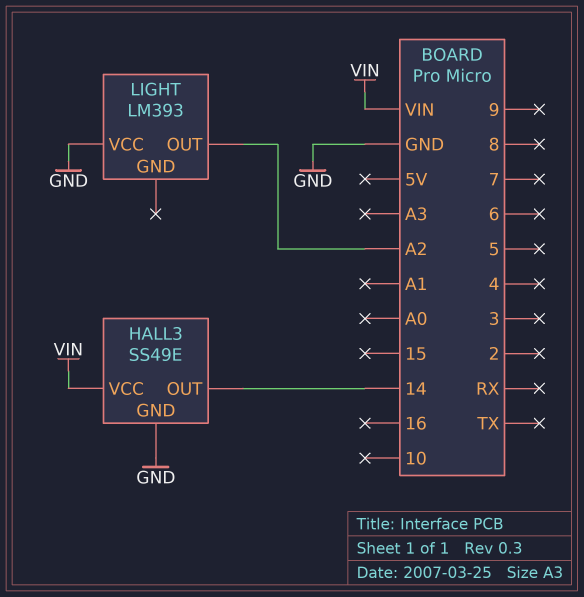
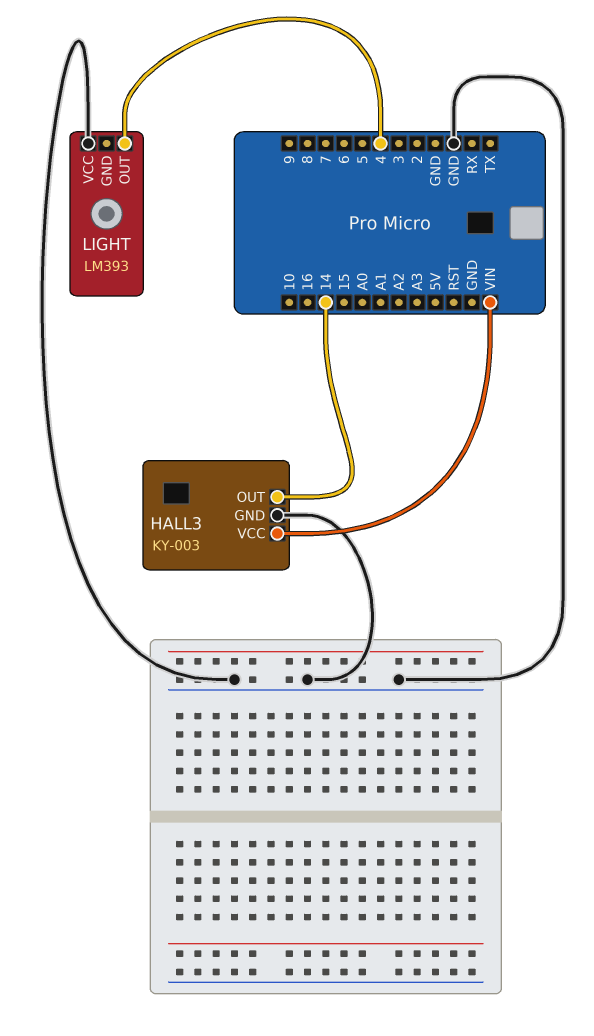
HALL3: SS49E -> KY-003
LIGHT pin OUT: A2 -> 4

